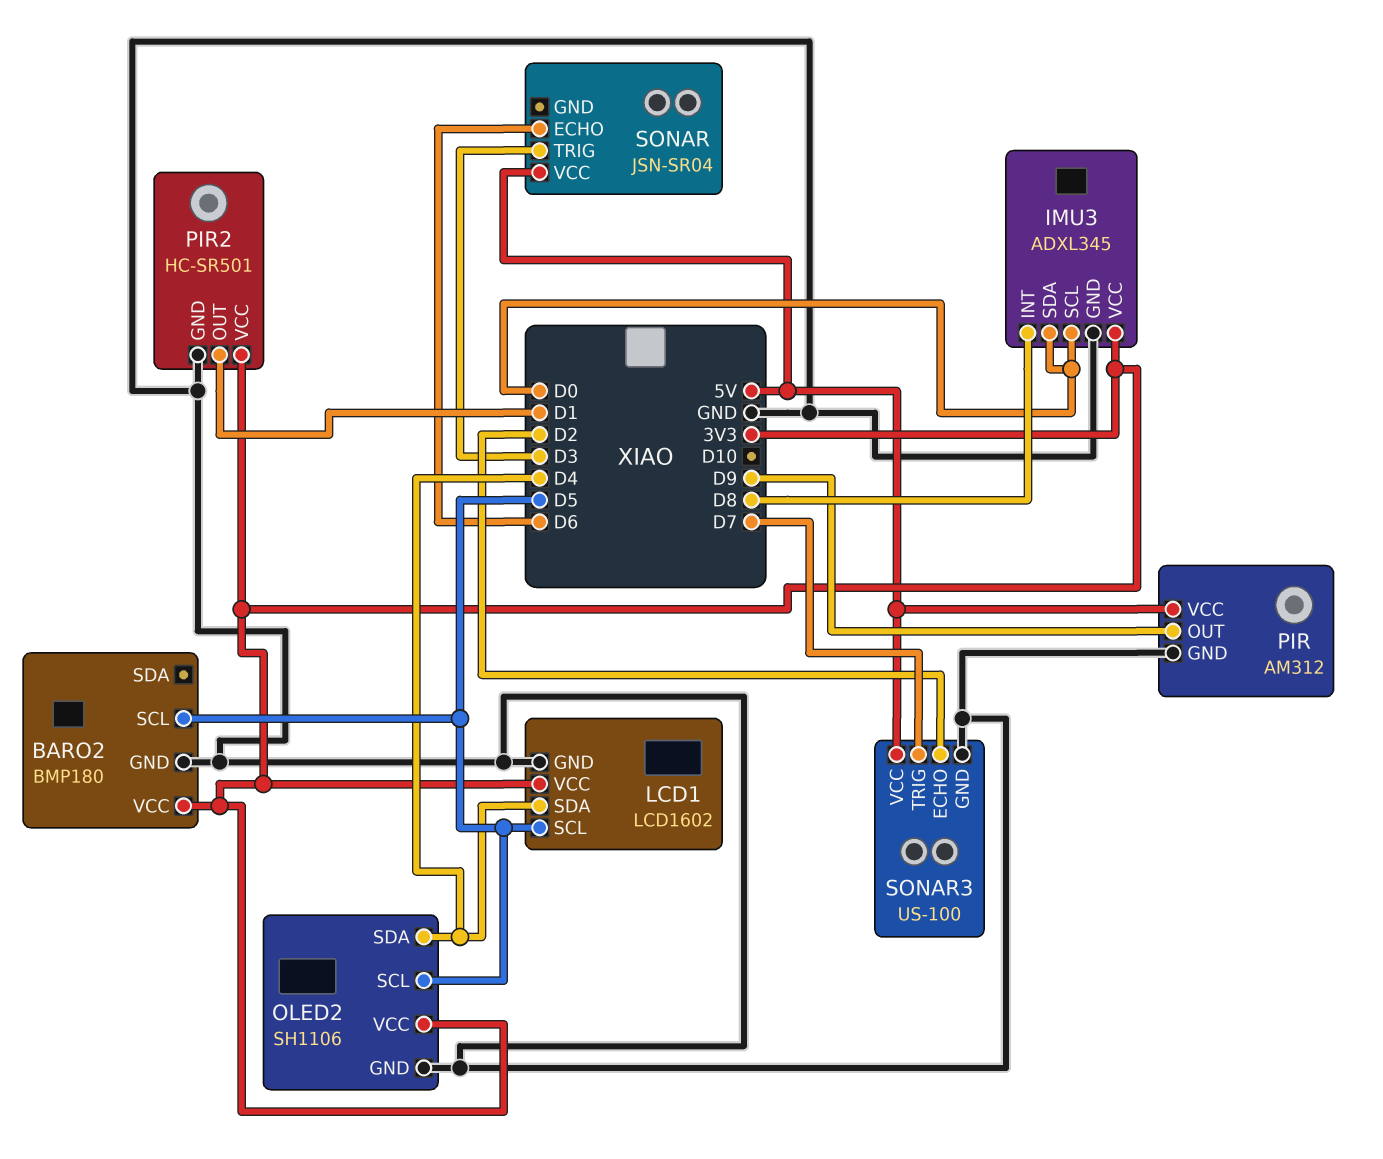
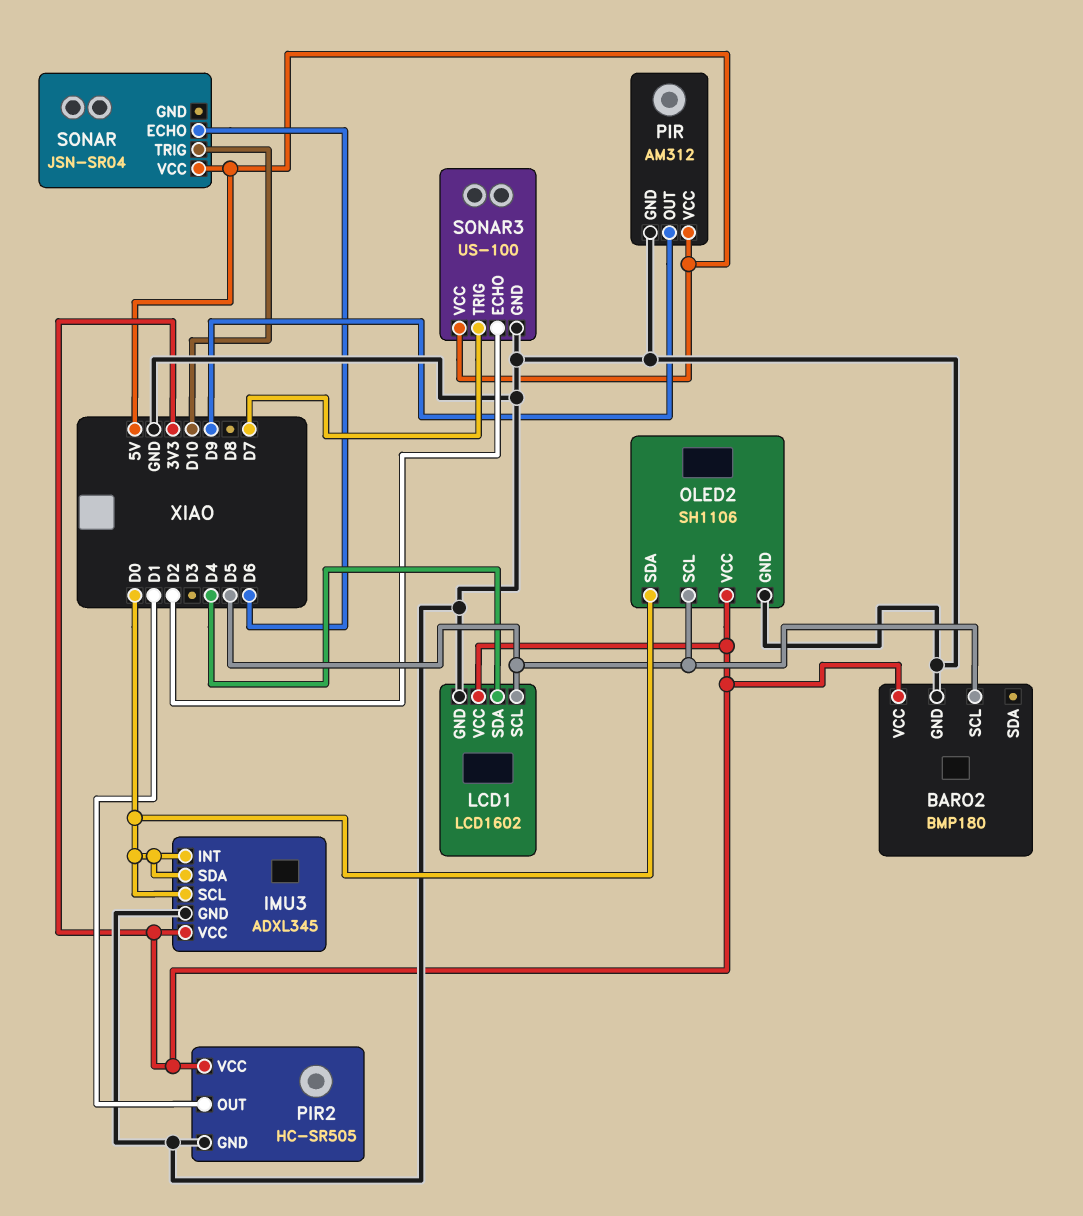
IMU3 pin INT: D8 -> D0
OLED2 pin SDA: D4 -> D0
PIR2: HC-SR501 -> HC-SR505
SONAR pin TRIG: D3 -> D10

